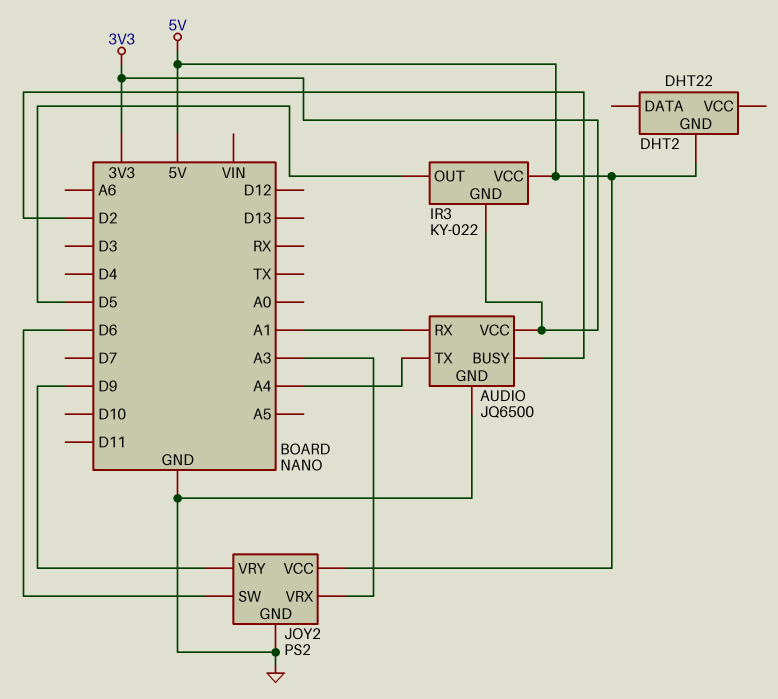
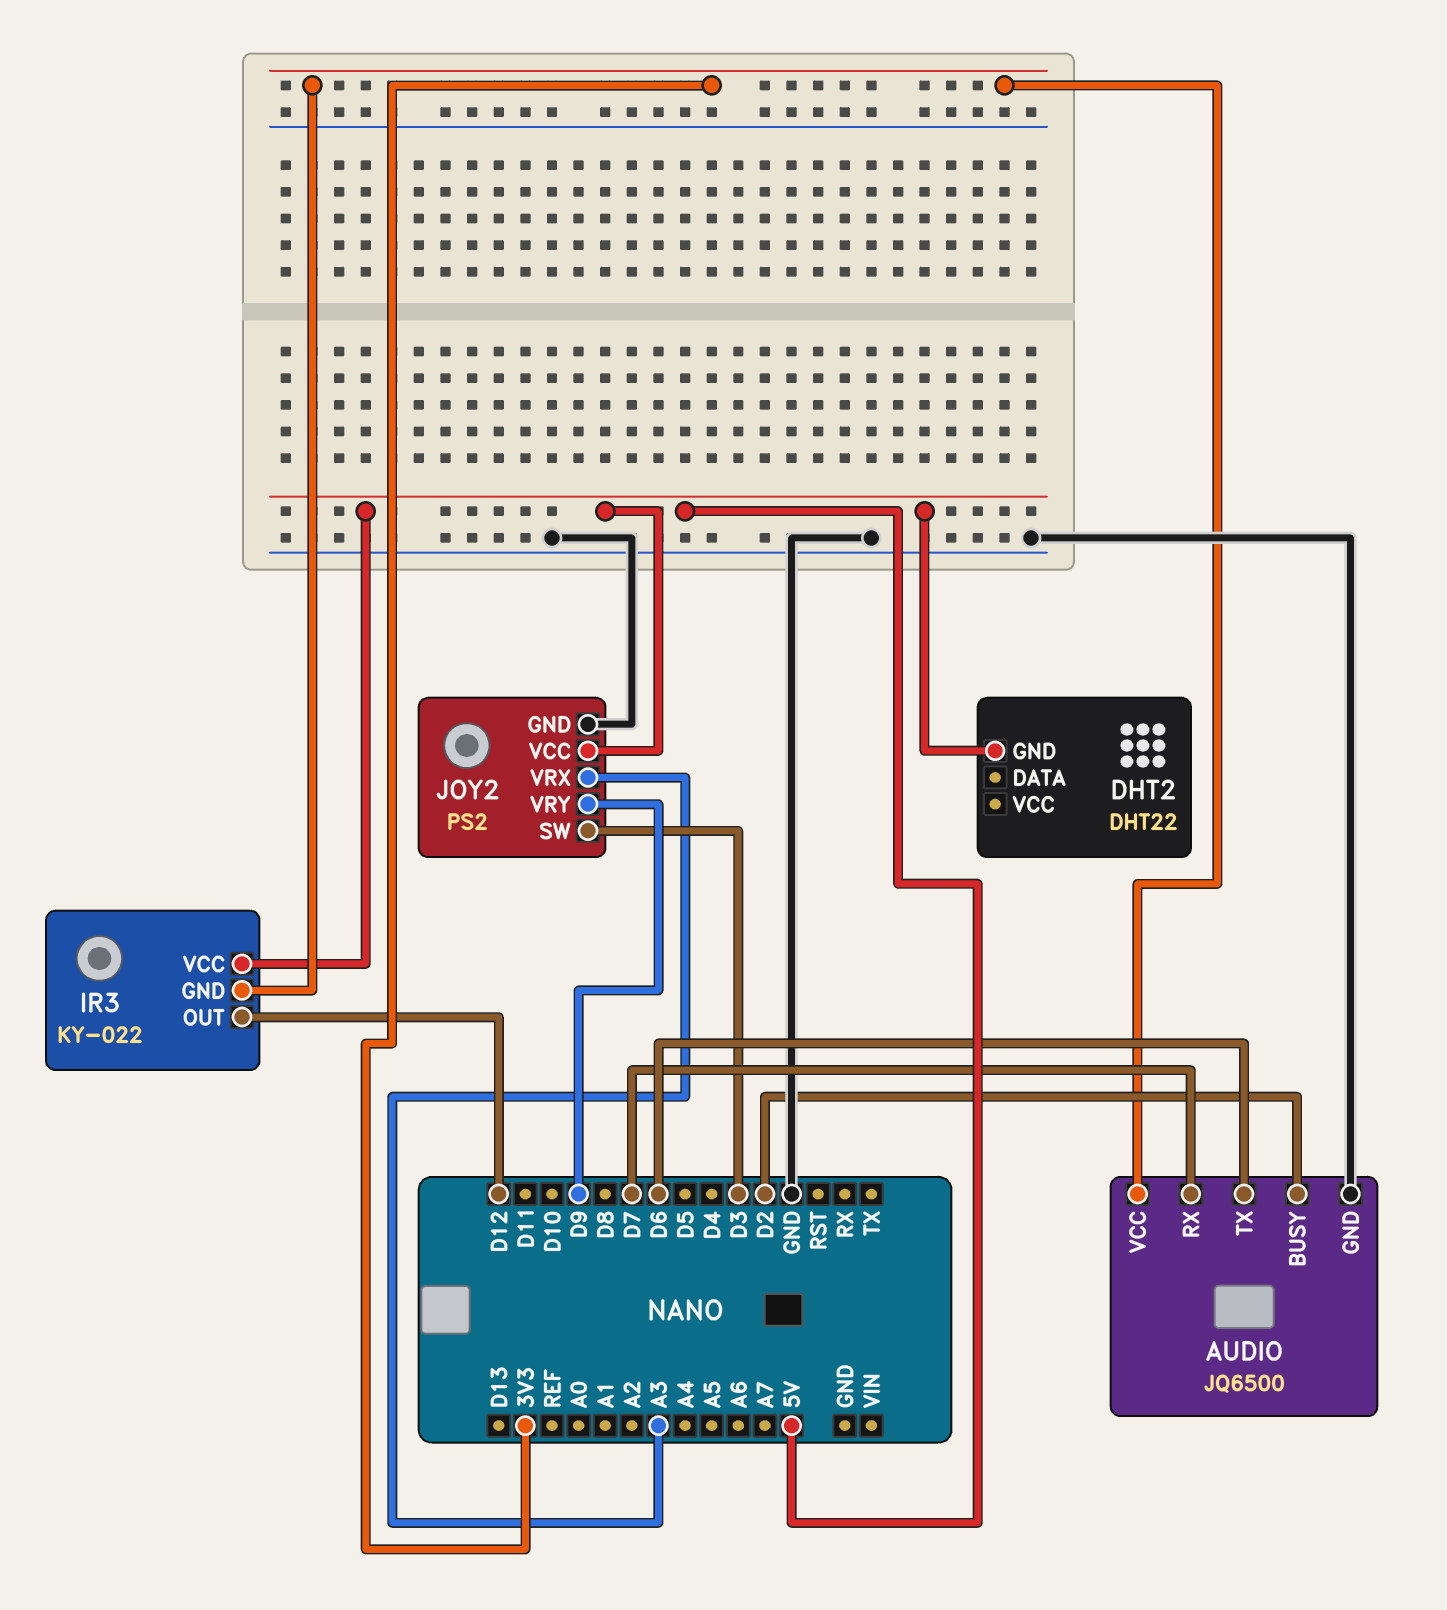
AUDIO pin RX: A1 -> D7
AUDIO pin TX: A4 -> D6
IR3 pin OUT: D5 -> D12
JOY2 pin SW: D6 -> D3

